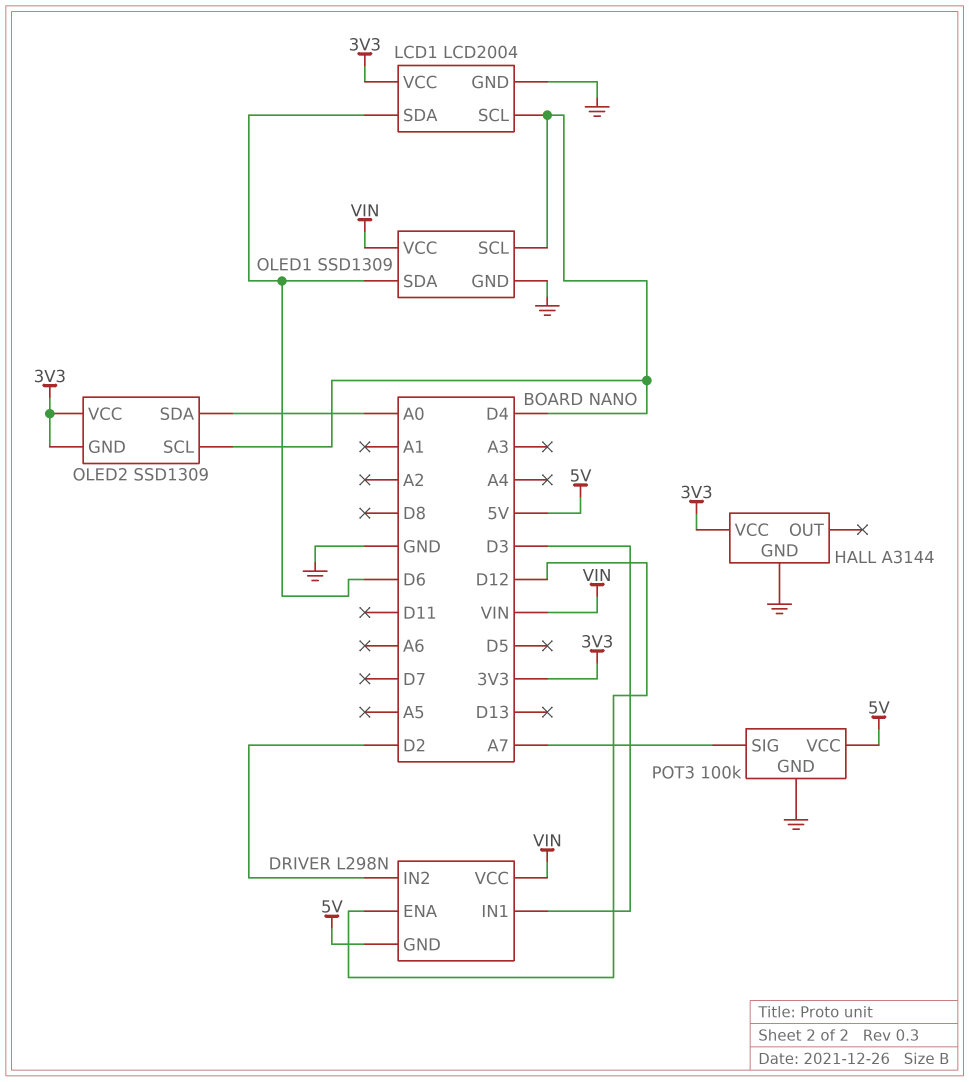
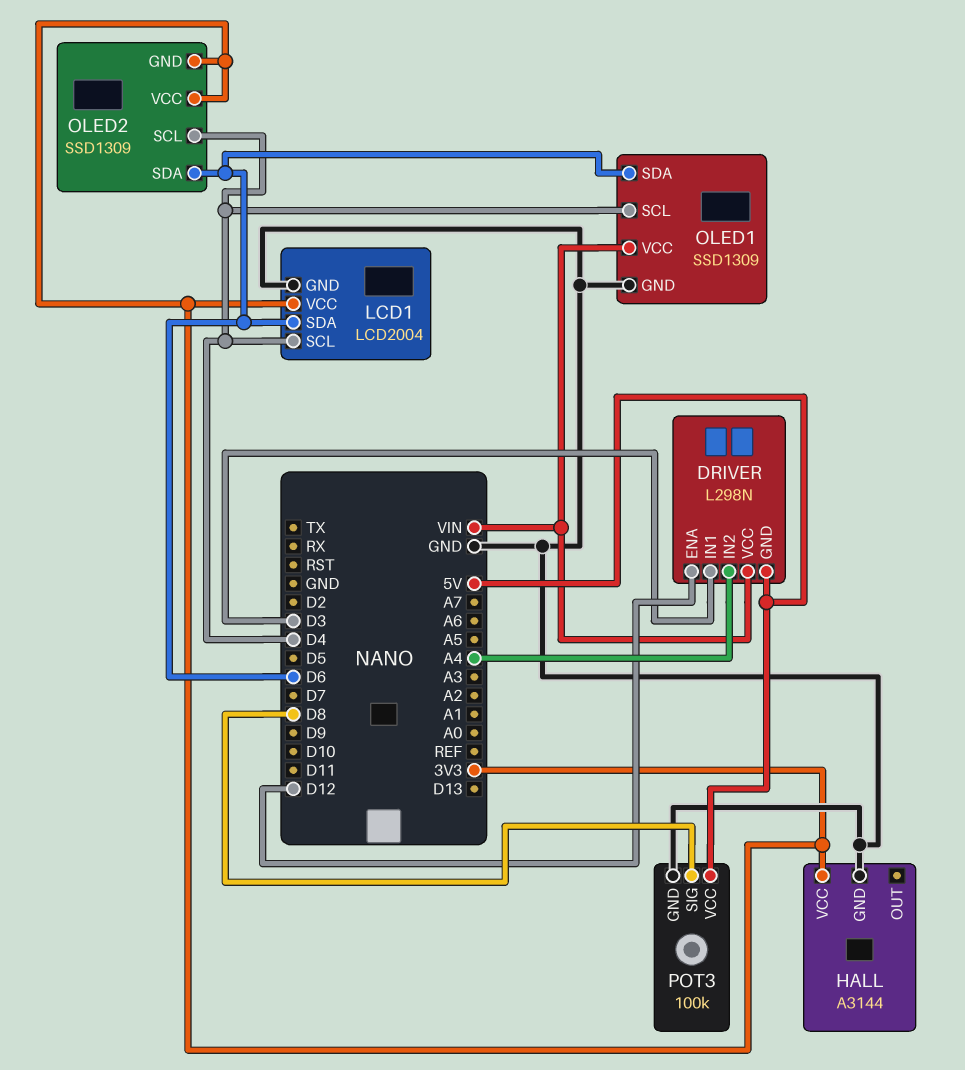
DRIVER pin IN2: D2 -> A4
OLED2 pin SDA: A0 -> D6
POT3 pin SIG: A7 -> D8

